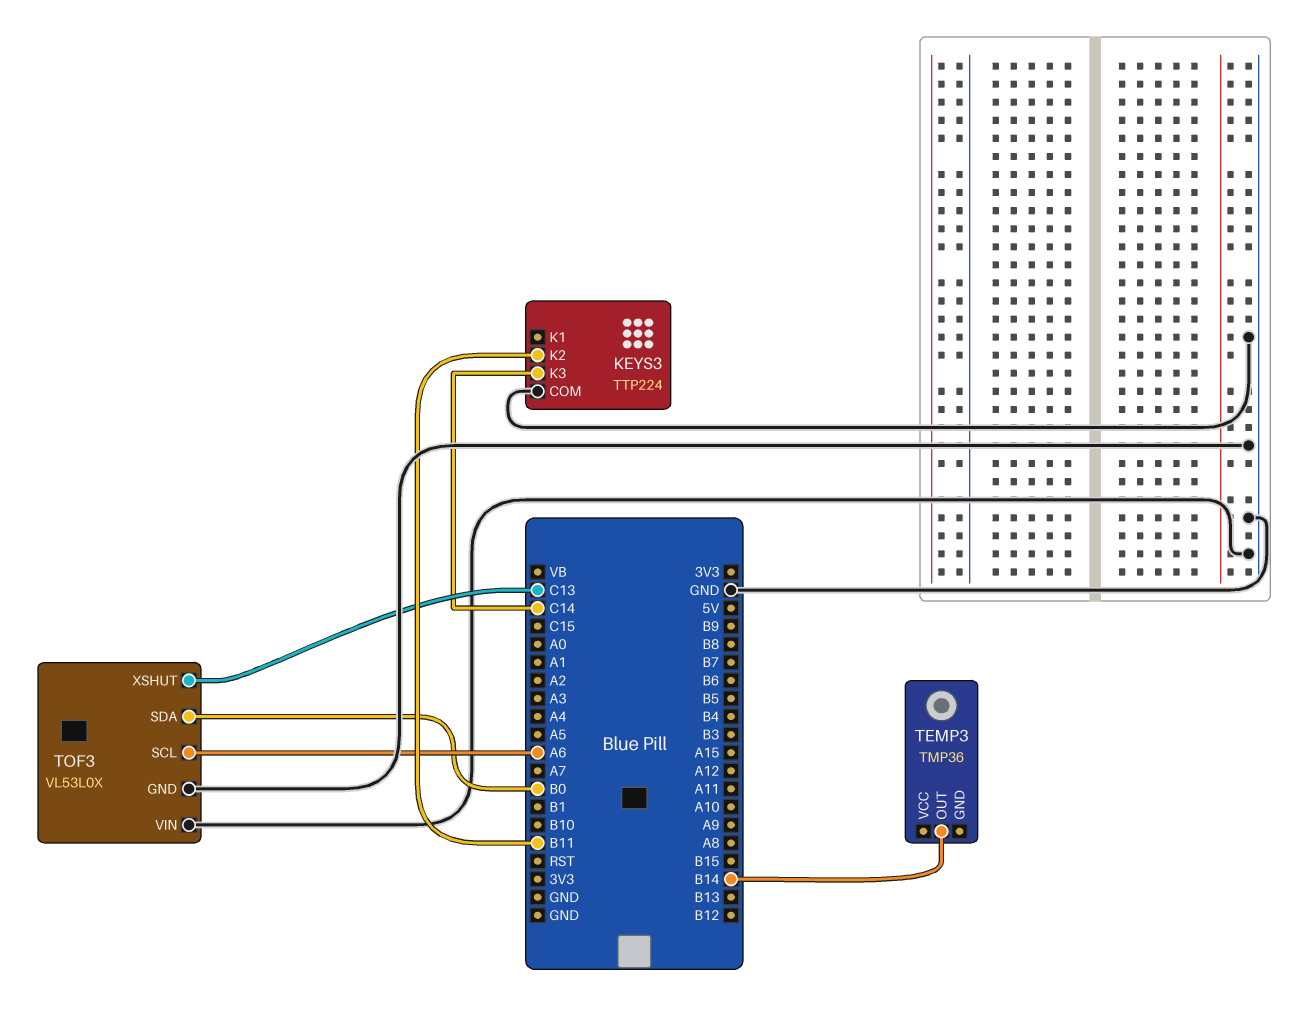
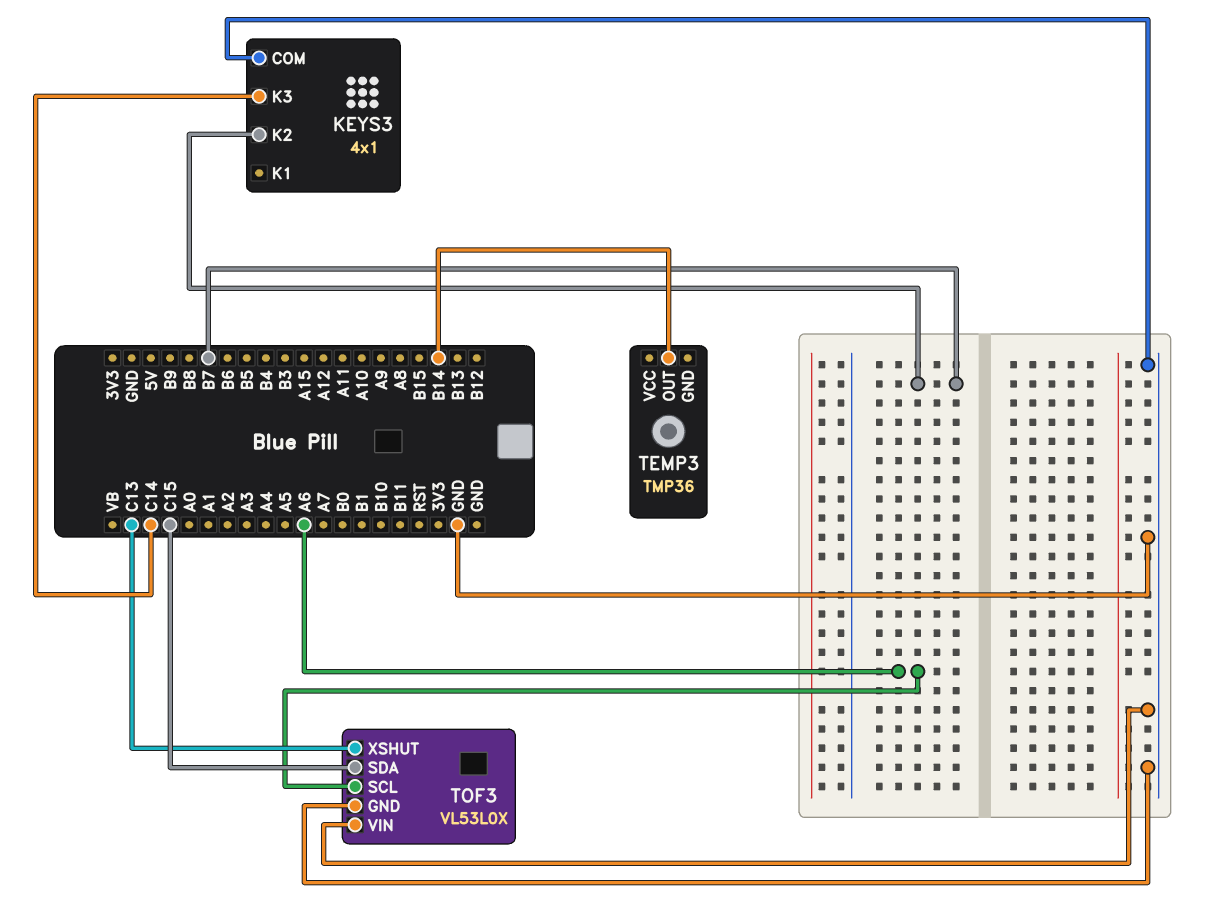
KEYS3: TTP224 -> 4x1
KEYS3 pin K2: B11 -> B7
TOF3 pin SDA: B0 -> C15

